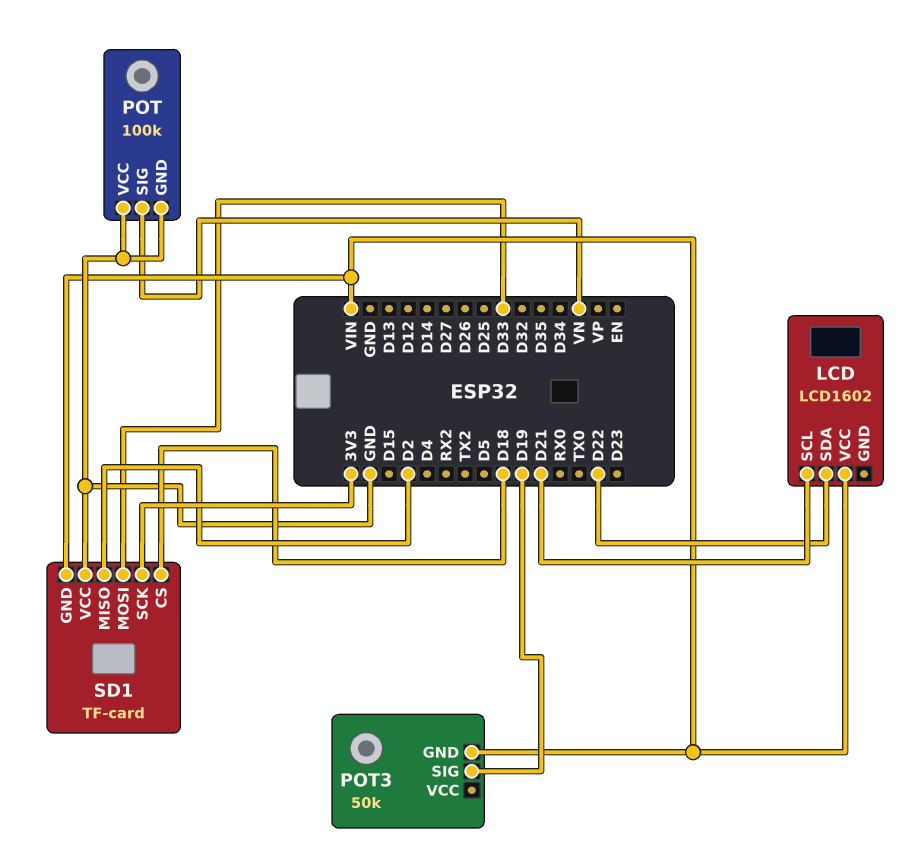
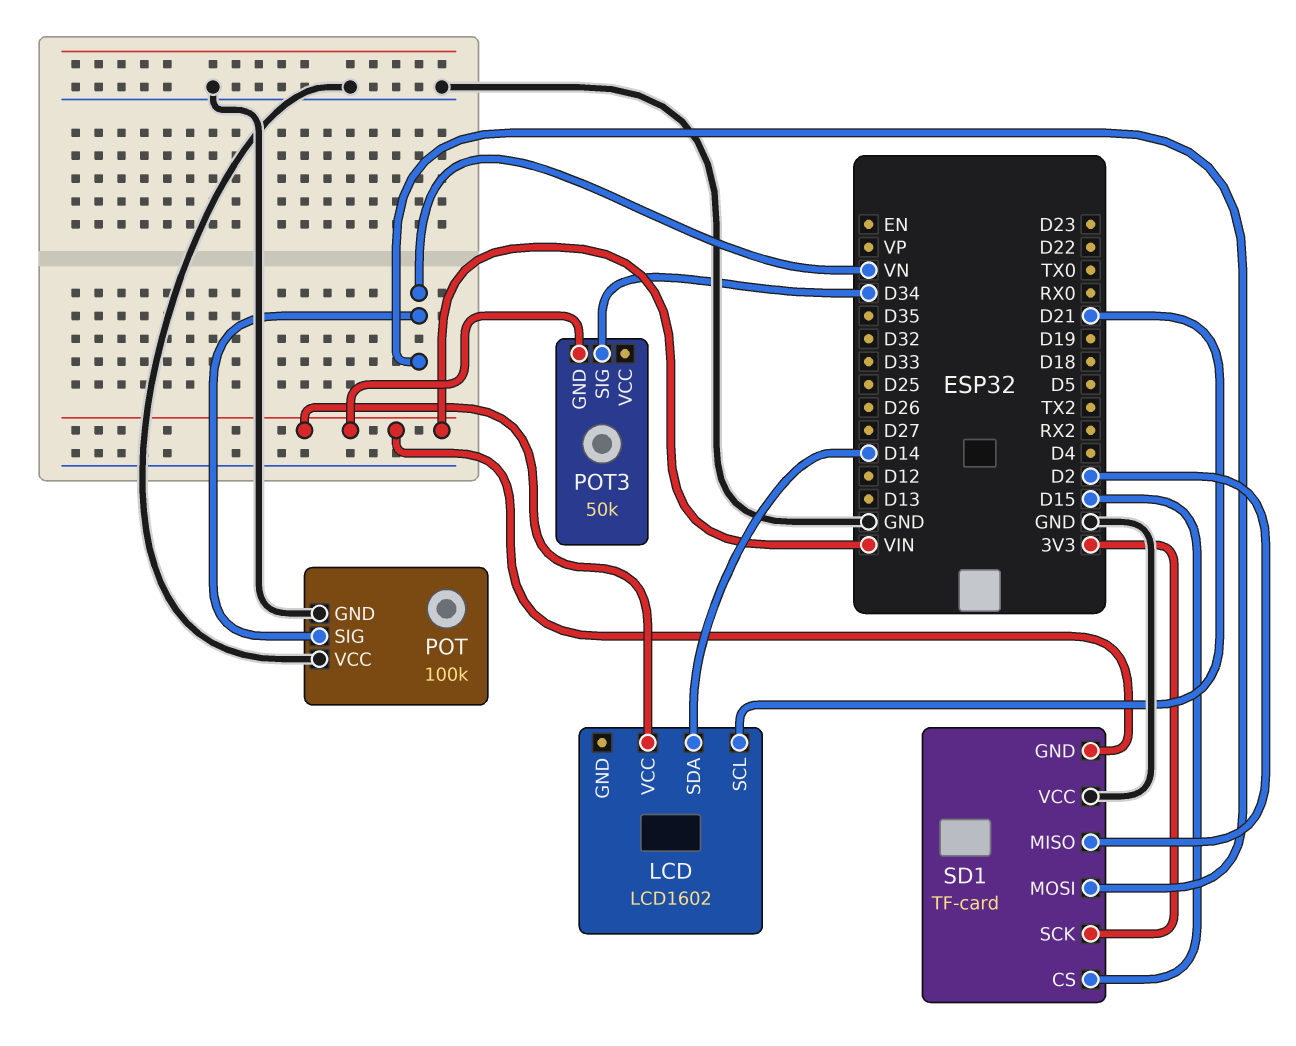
LCD pin SDA: D22 -> D14
POT3 pin SIG: D19 -> D34
SD1 pin CS: D18 -> D15
SD1 pin MOSI: D33 -> VN

